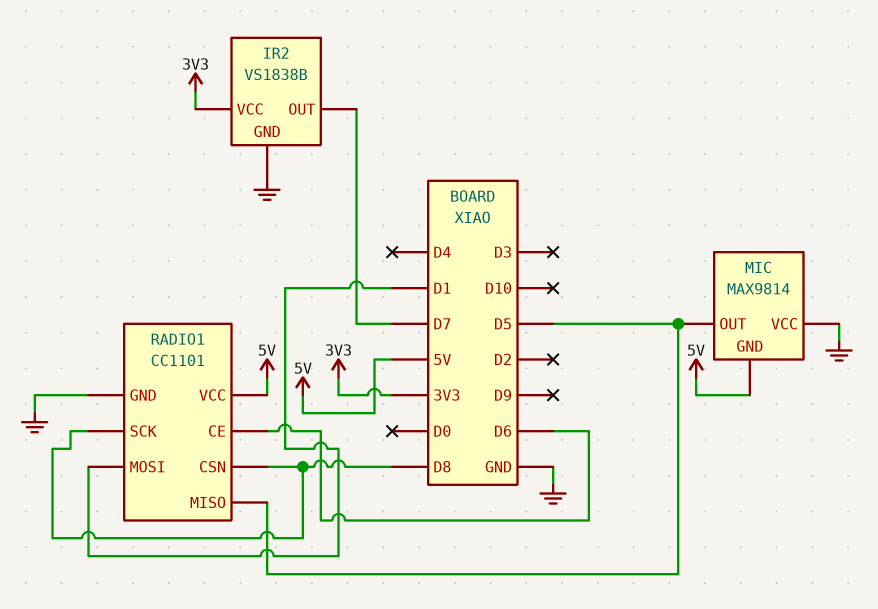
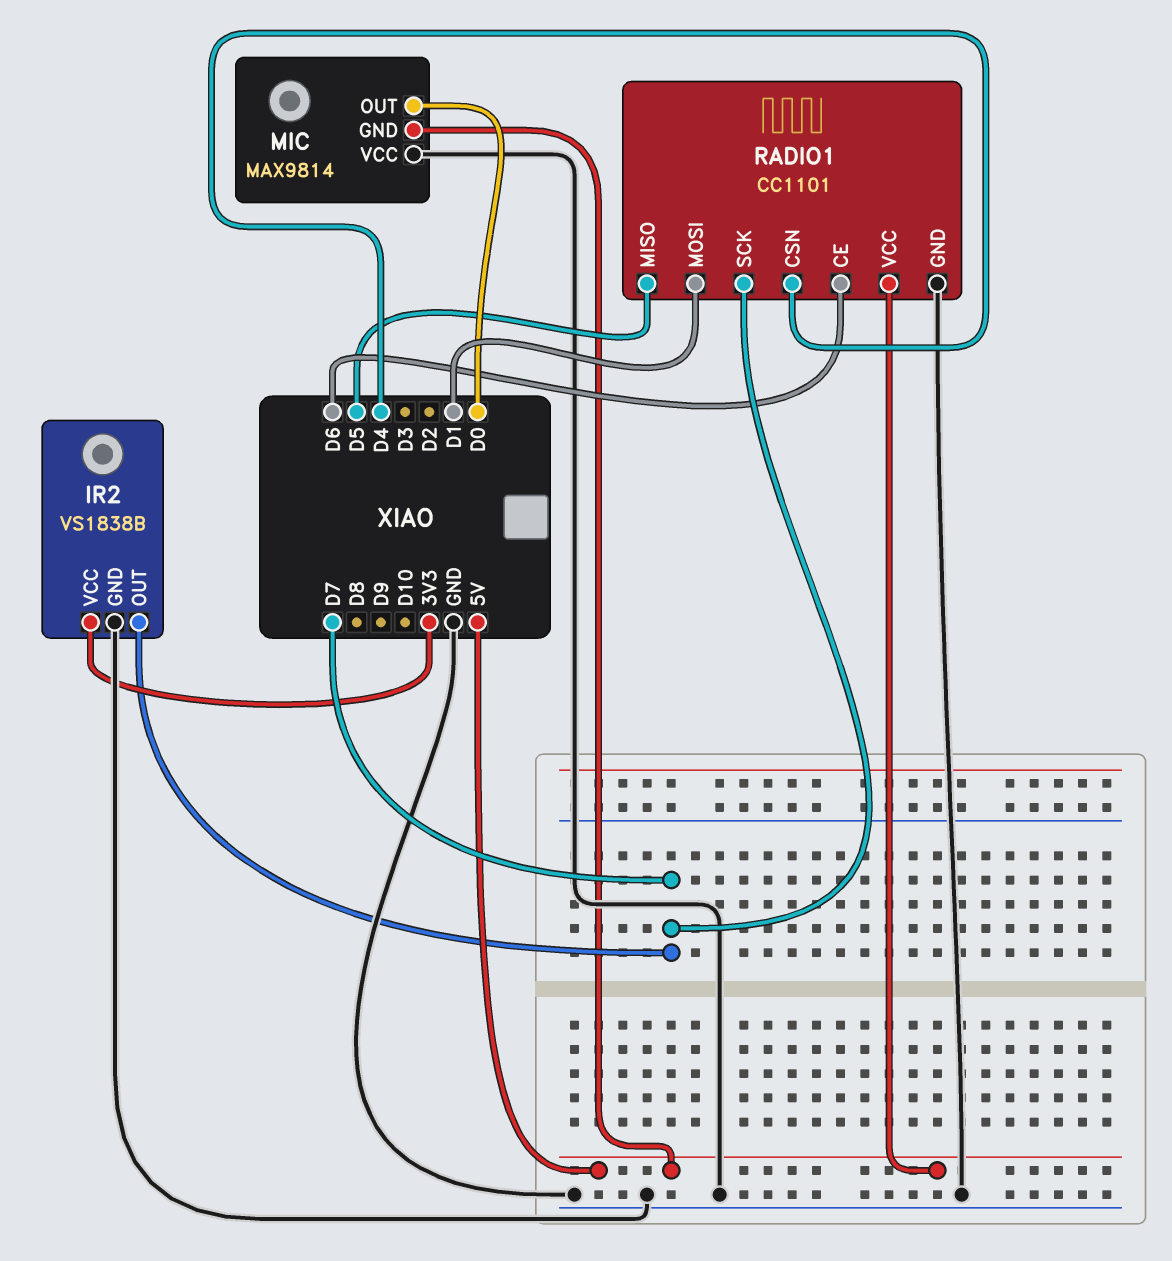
MIC pin OUT: D5 -> D0
RADIO1 pin CSN: D8 -> D4
RADIO1 pin SCK: D8 -> D7

